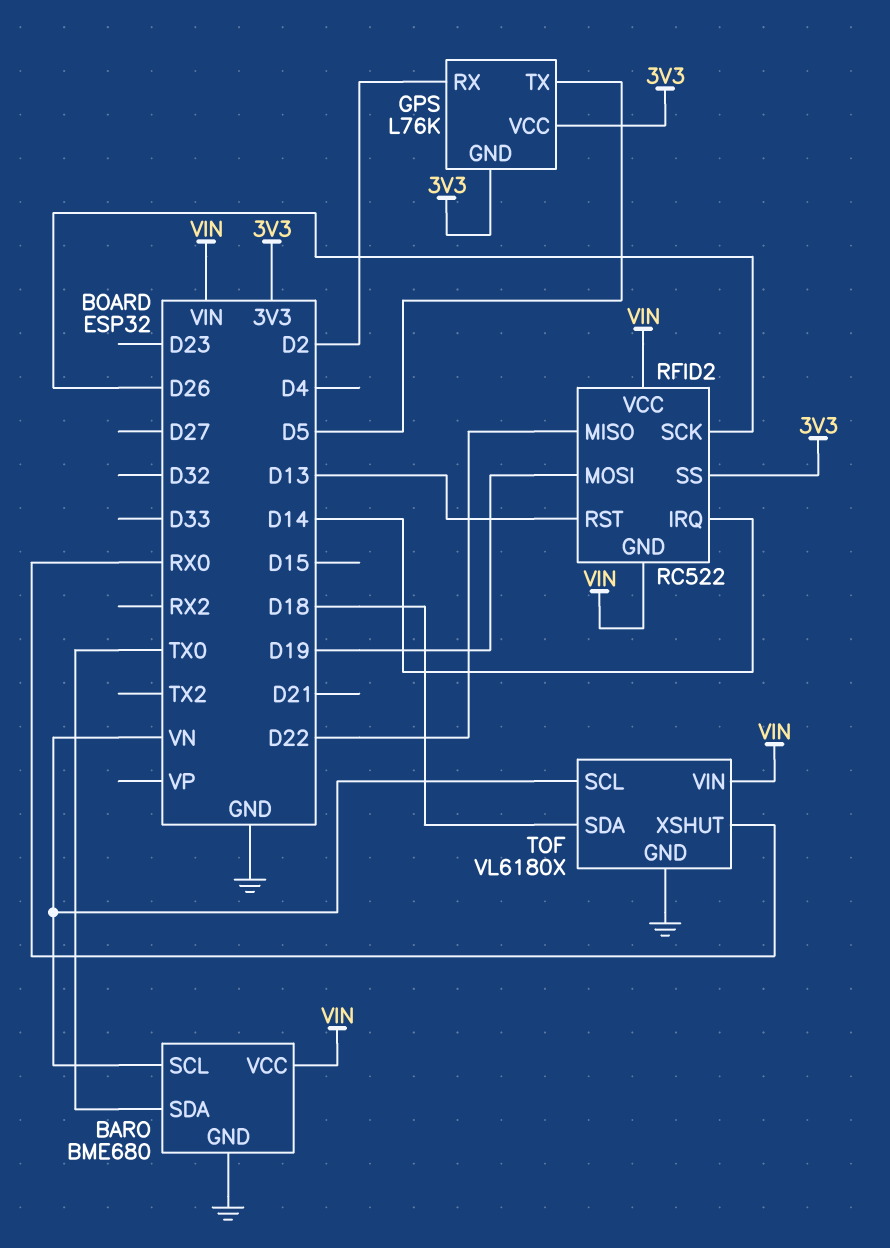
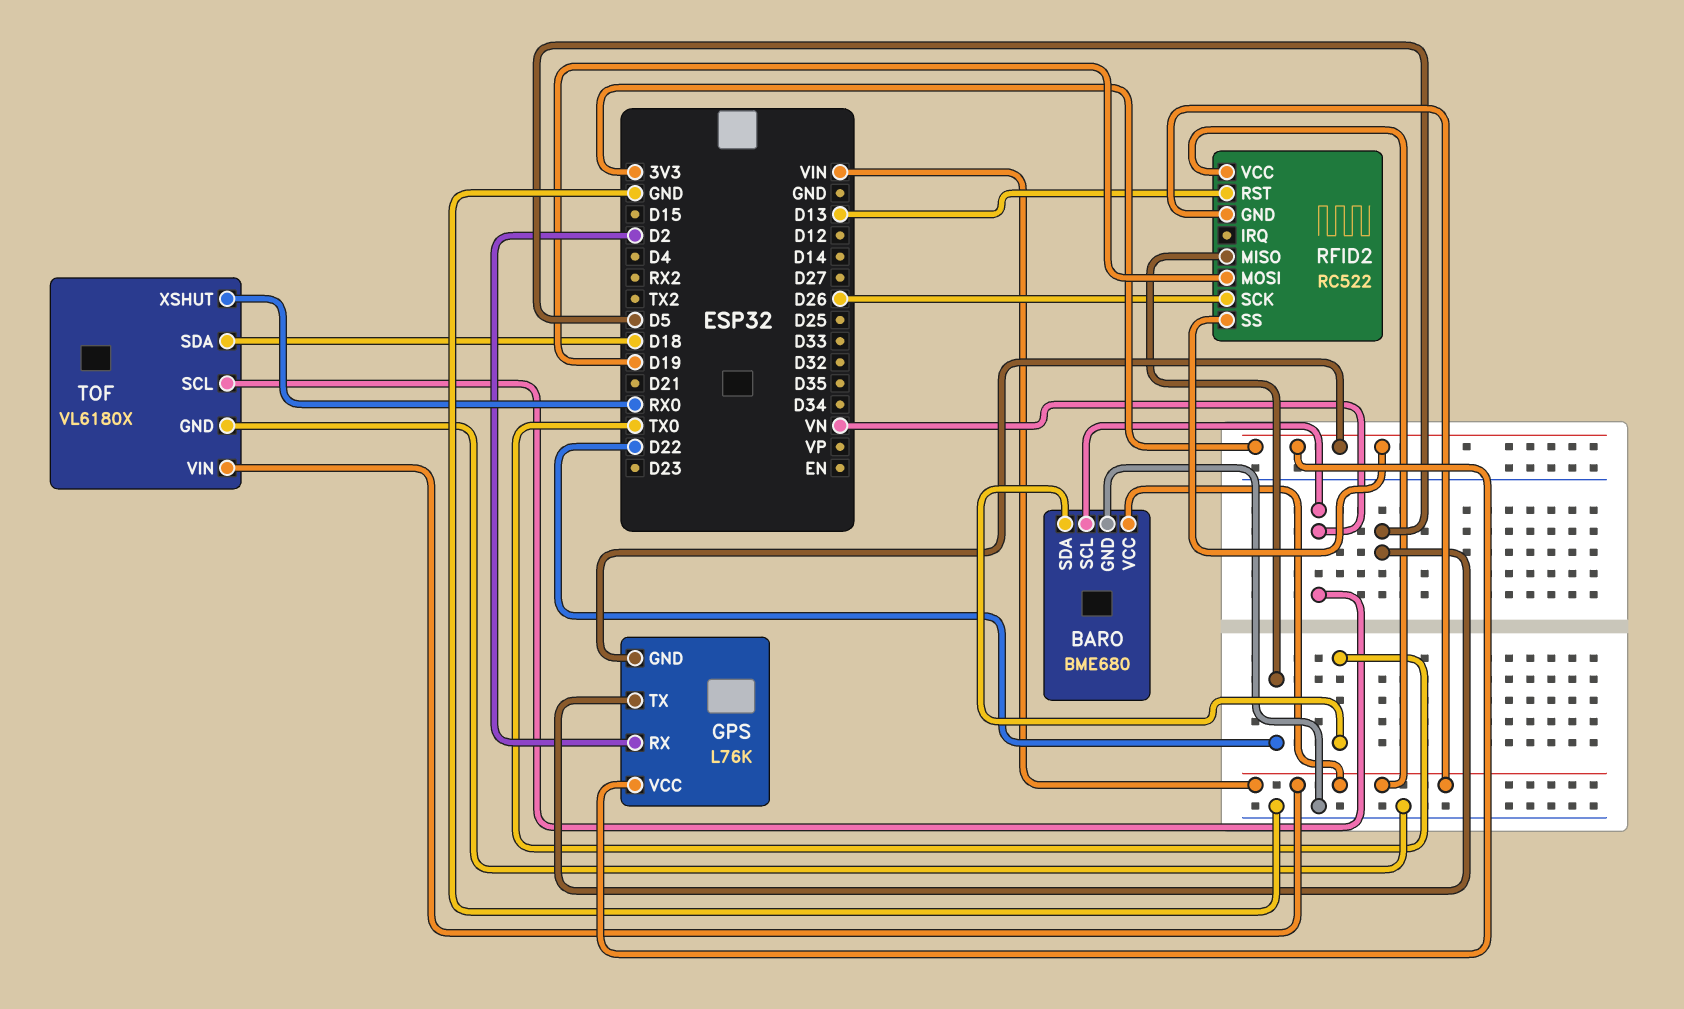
RFID2 pin IRQ: D14 -> none

